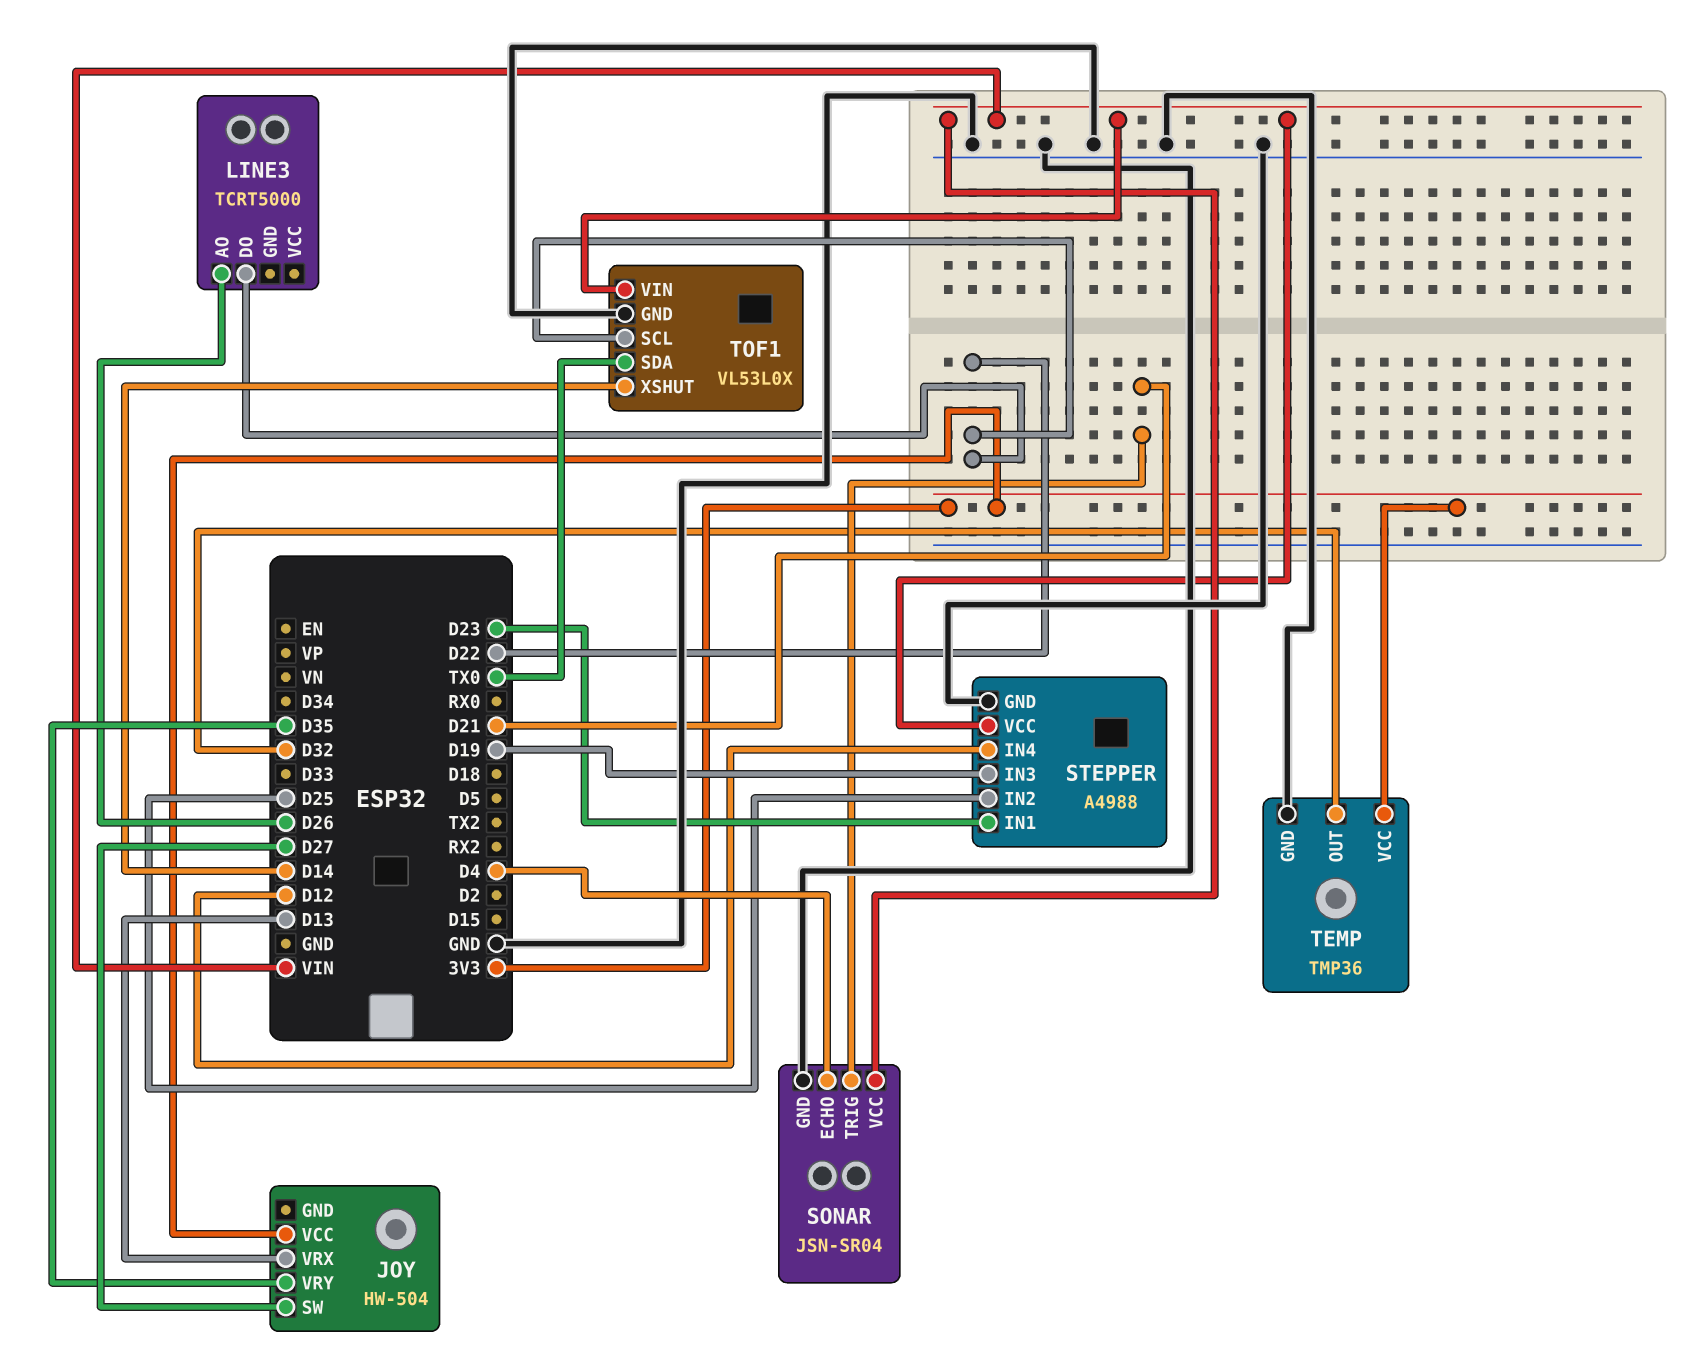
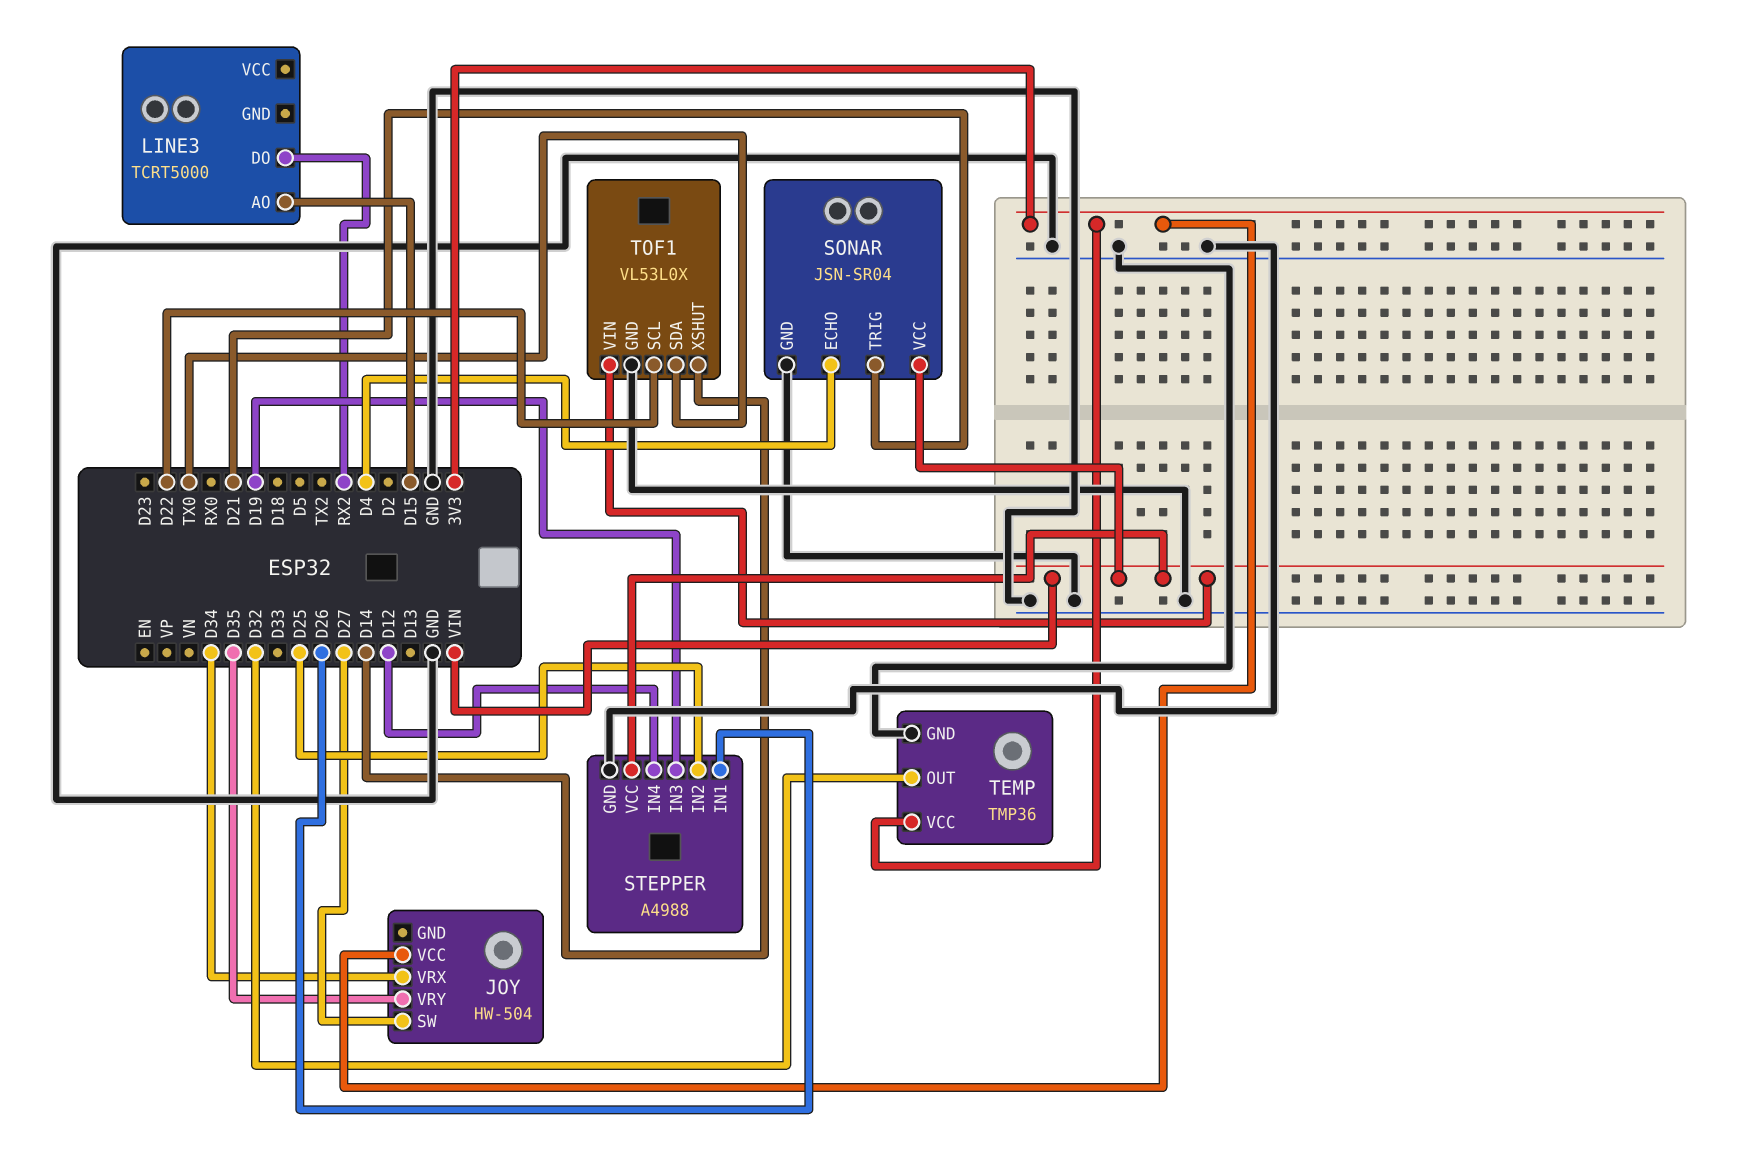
JOY pin VRX: D13 -> D34
LINE3 pin AO: D26 -> D15
LINE3 pin DO: D22 -> RX2
STEPPER pin IN1: D23 -> D26

